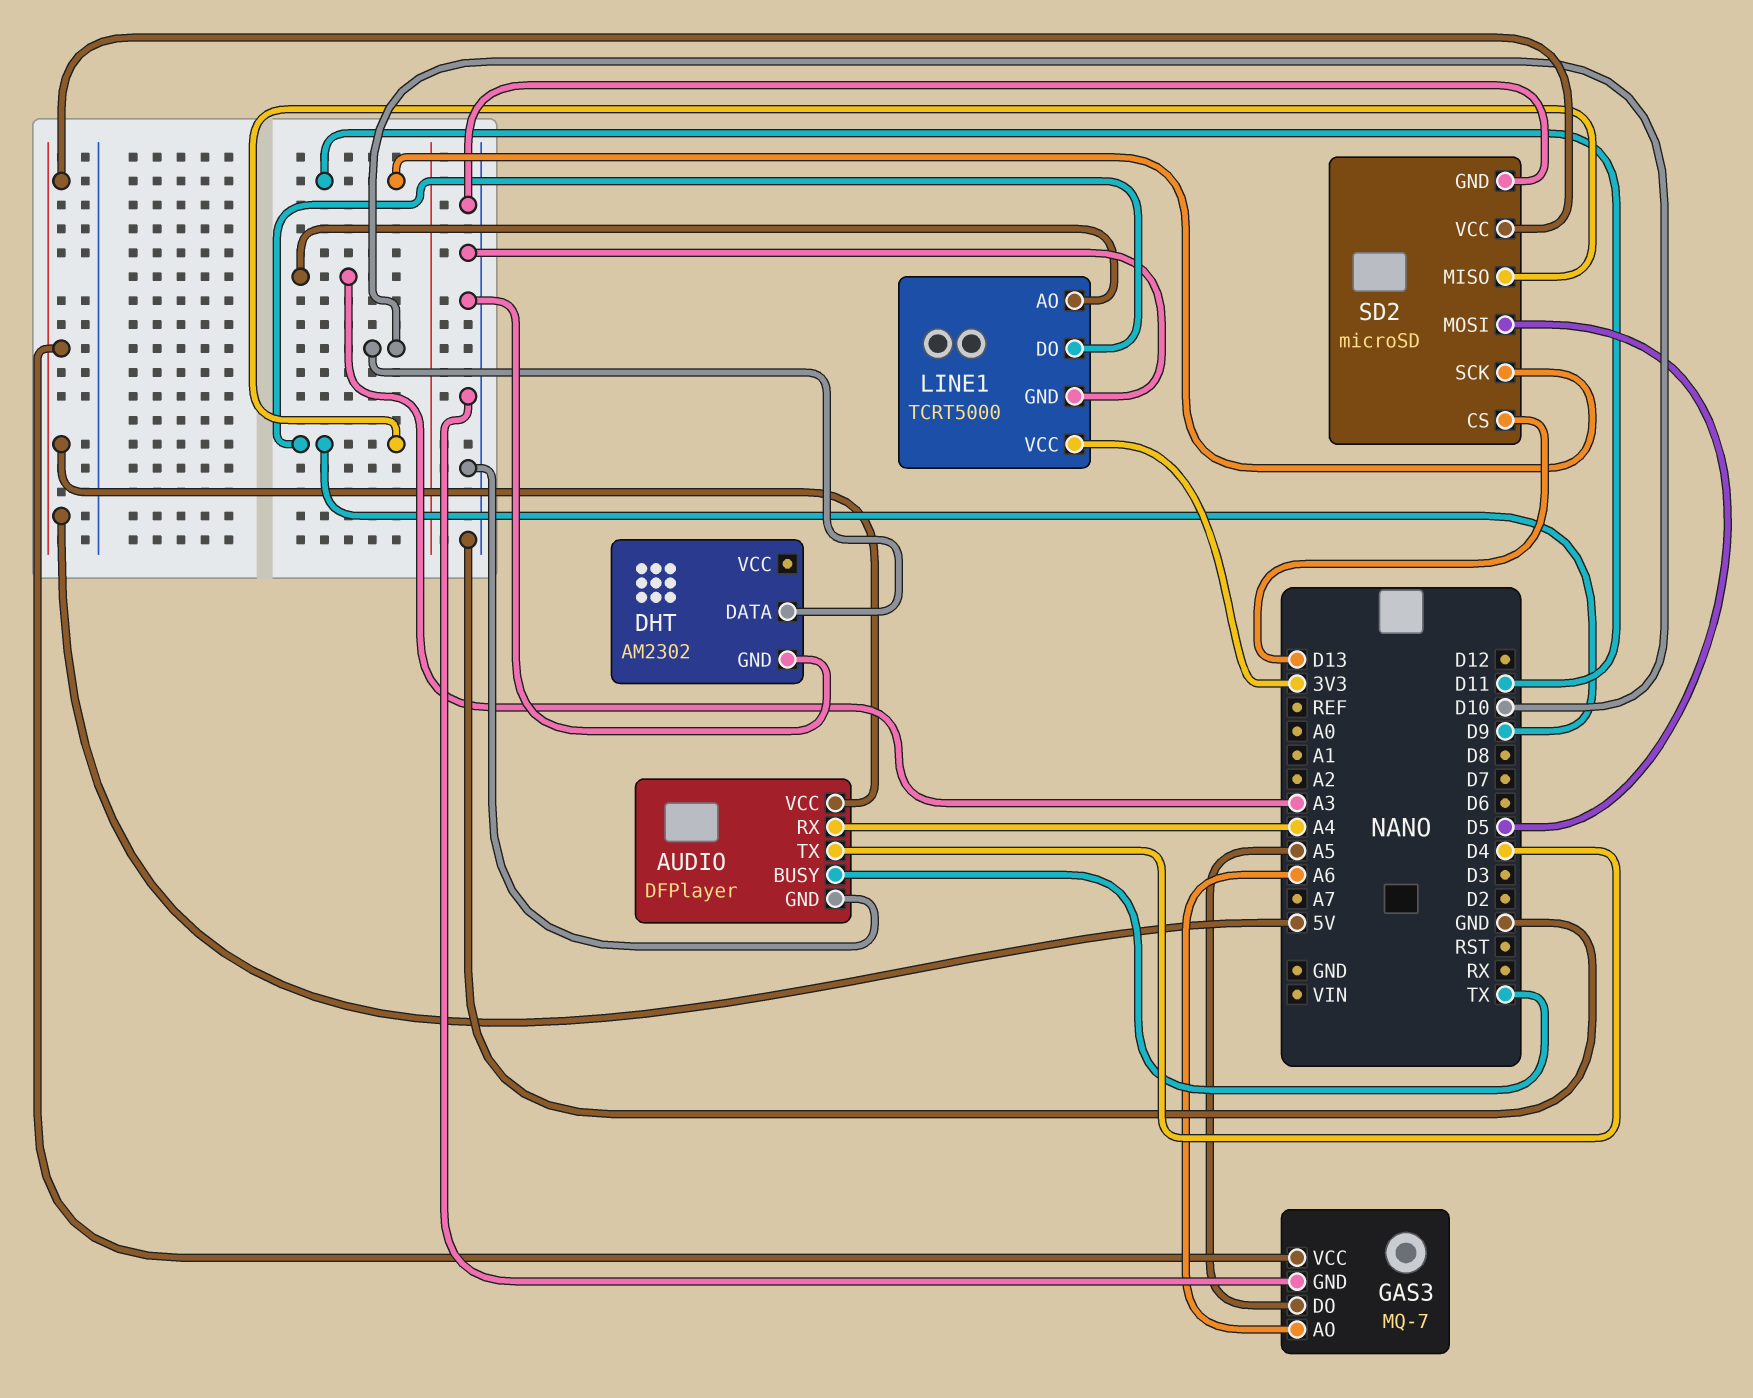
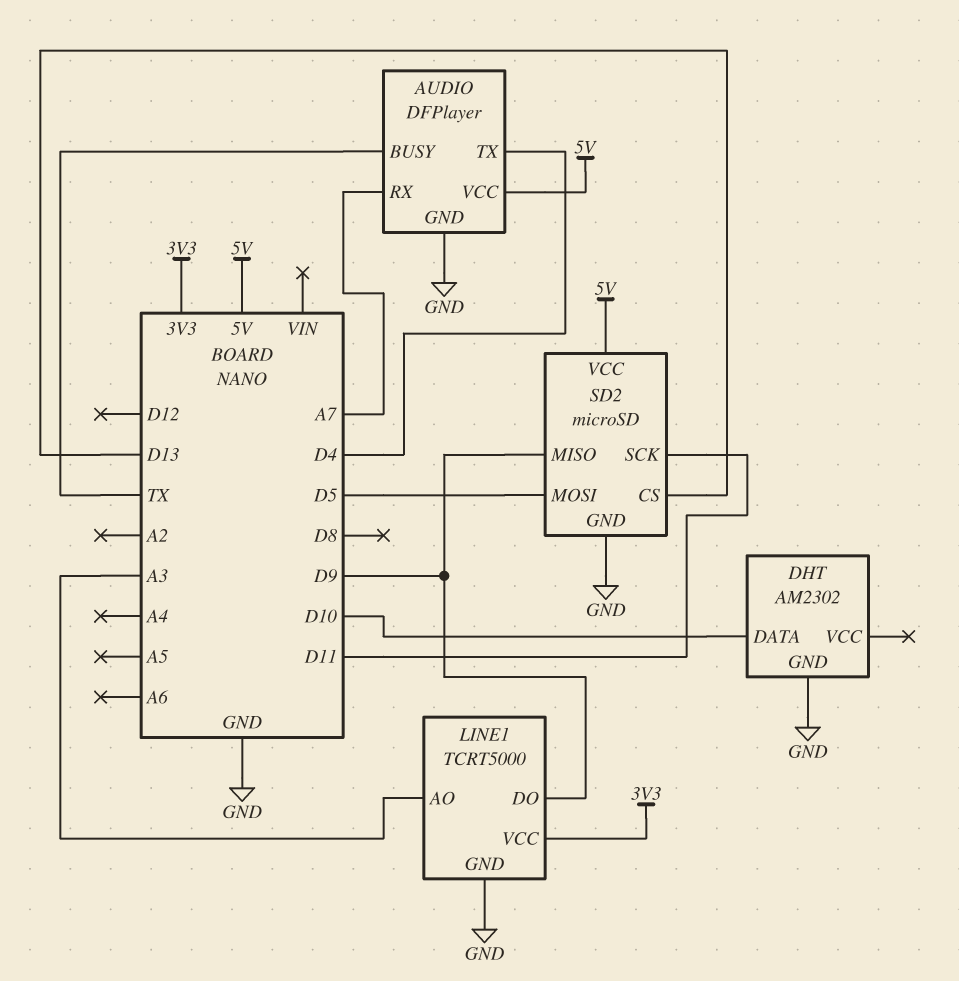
AUDIO pin RX: A4 -> A7
GAS3: MQ-7 -> none
GAS3 pin AO: A6 -> none
GAS3 pin DO: A5 -> none
GAS3 pin GND: GND -> none
GAS3 pin VCC: 5V -> none

